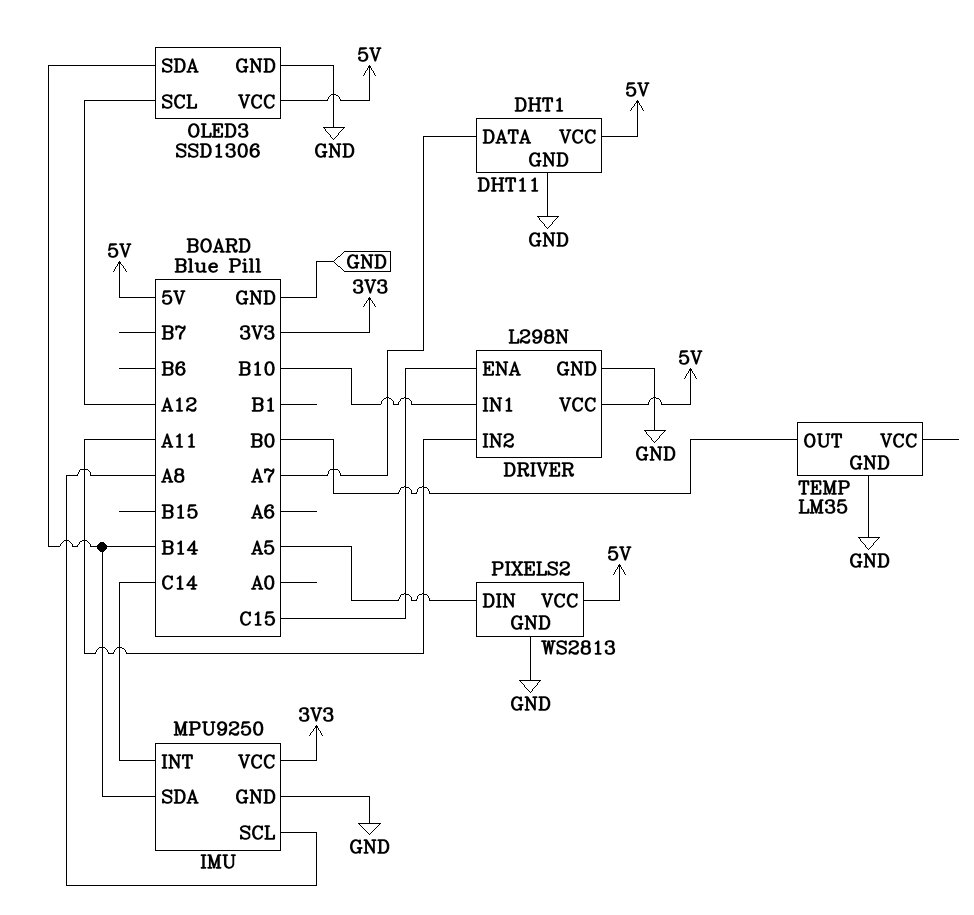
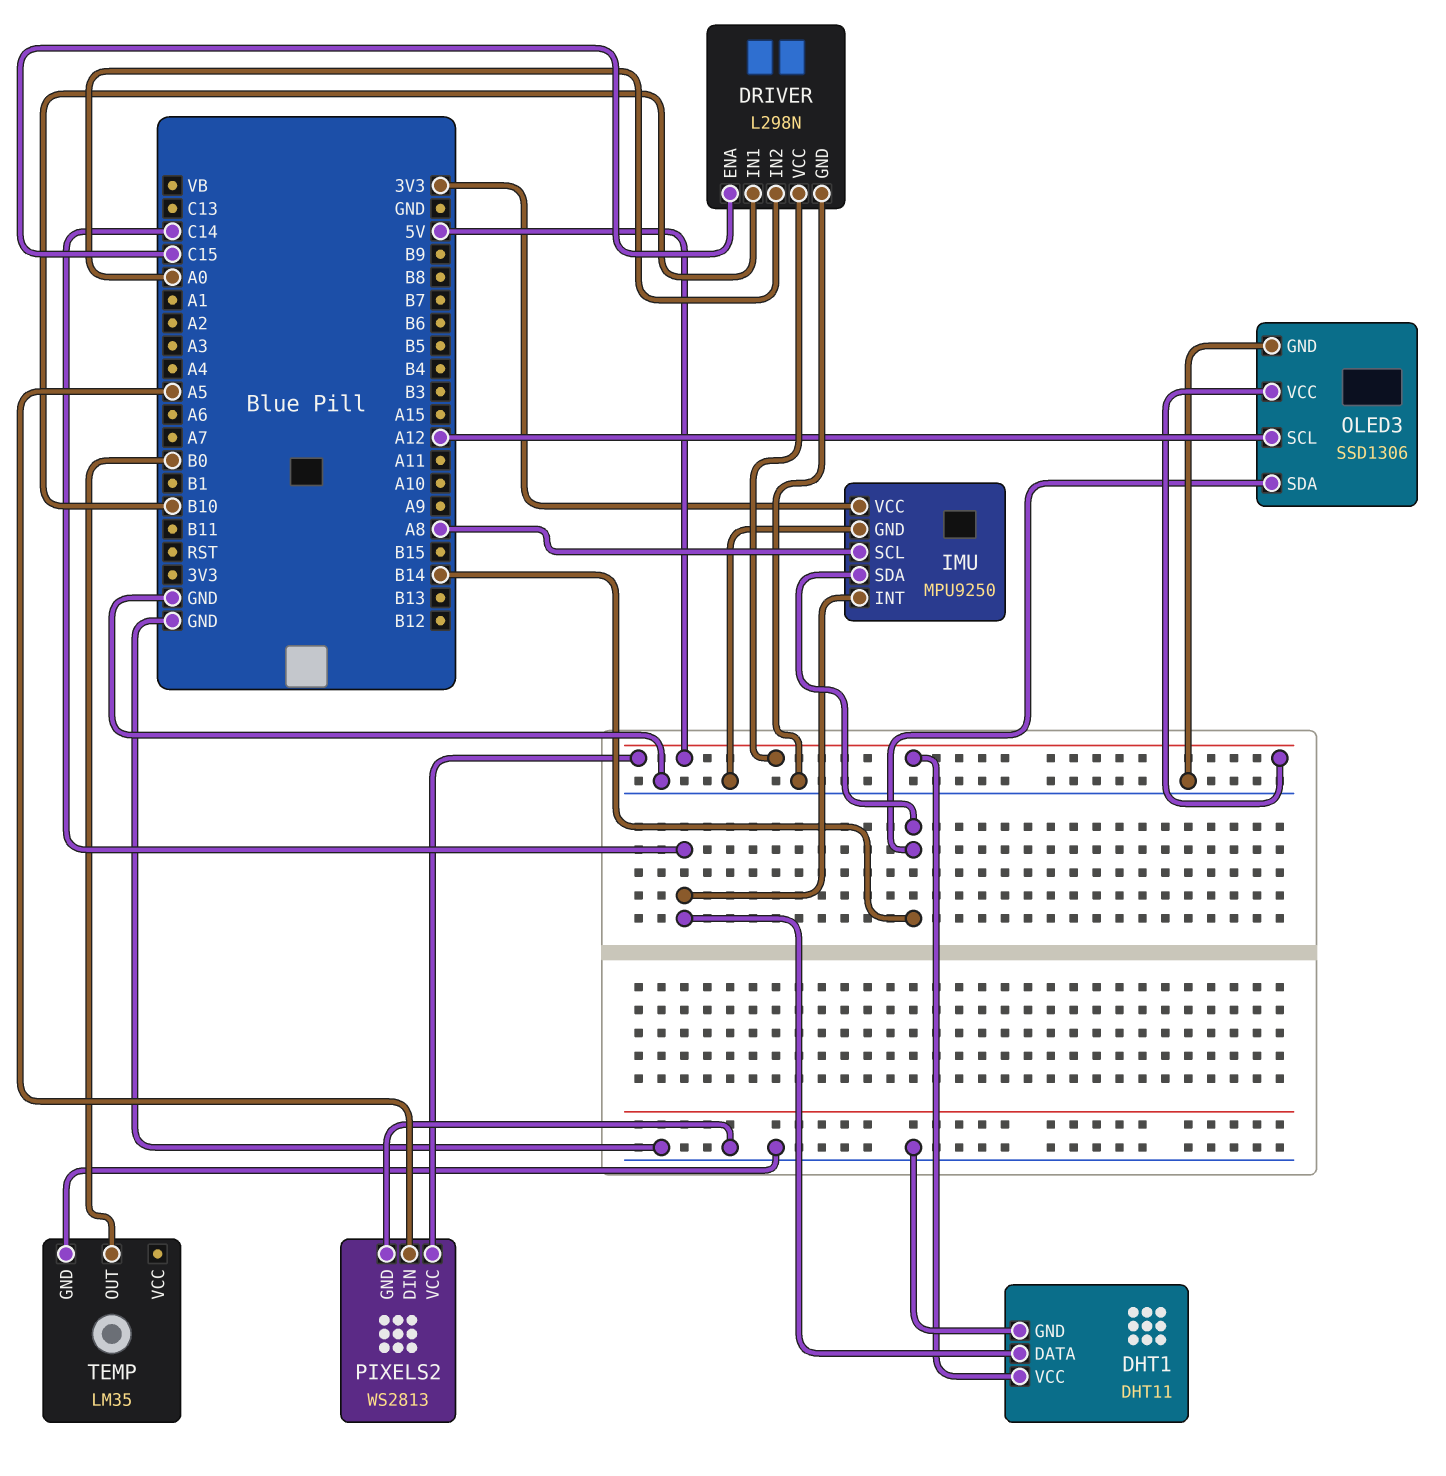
DHT1 pin DATA: A7 -> C14
DRIVER pin IN2: A11 -> A0

